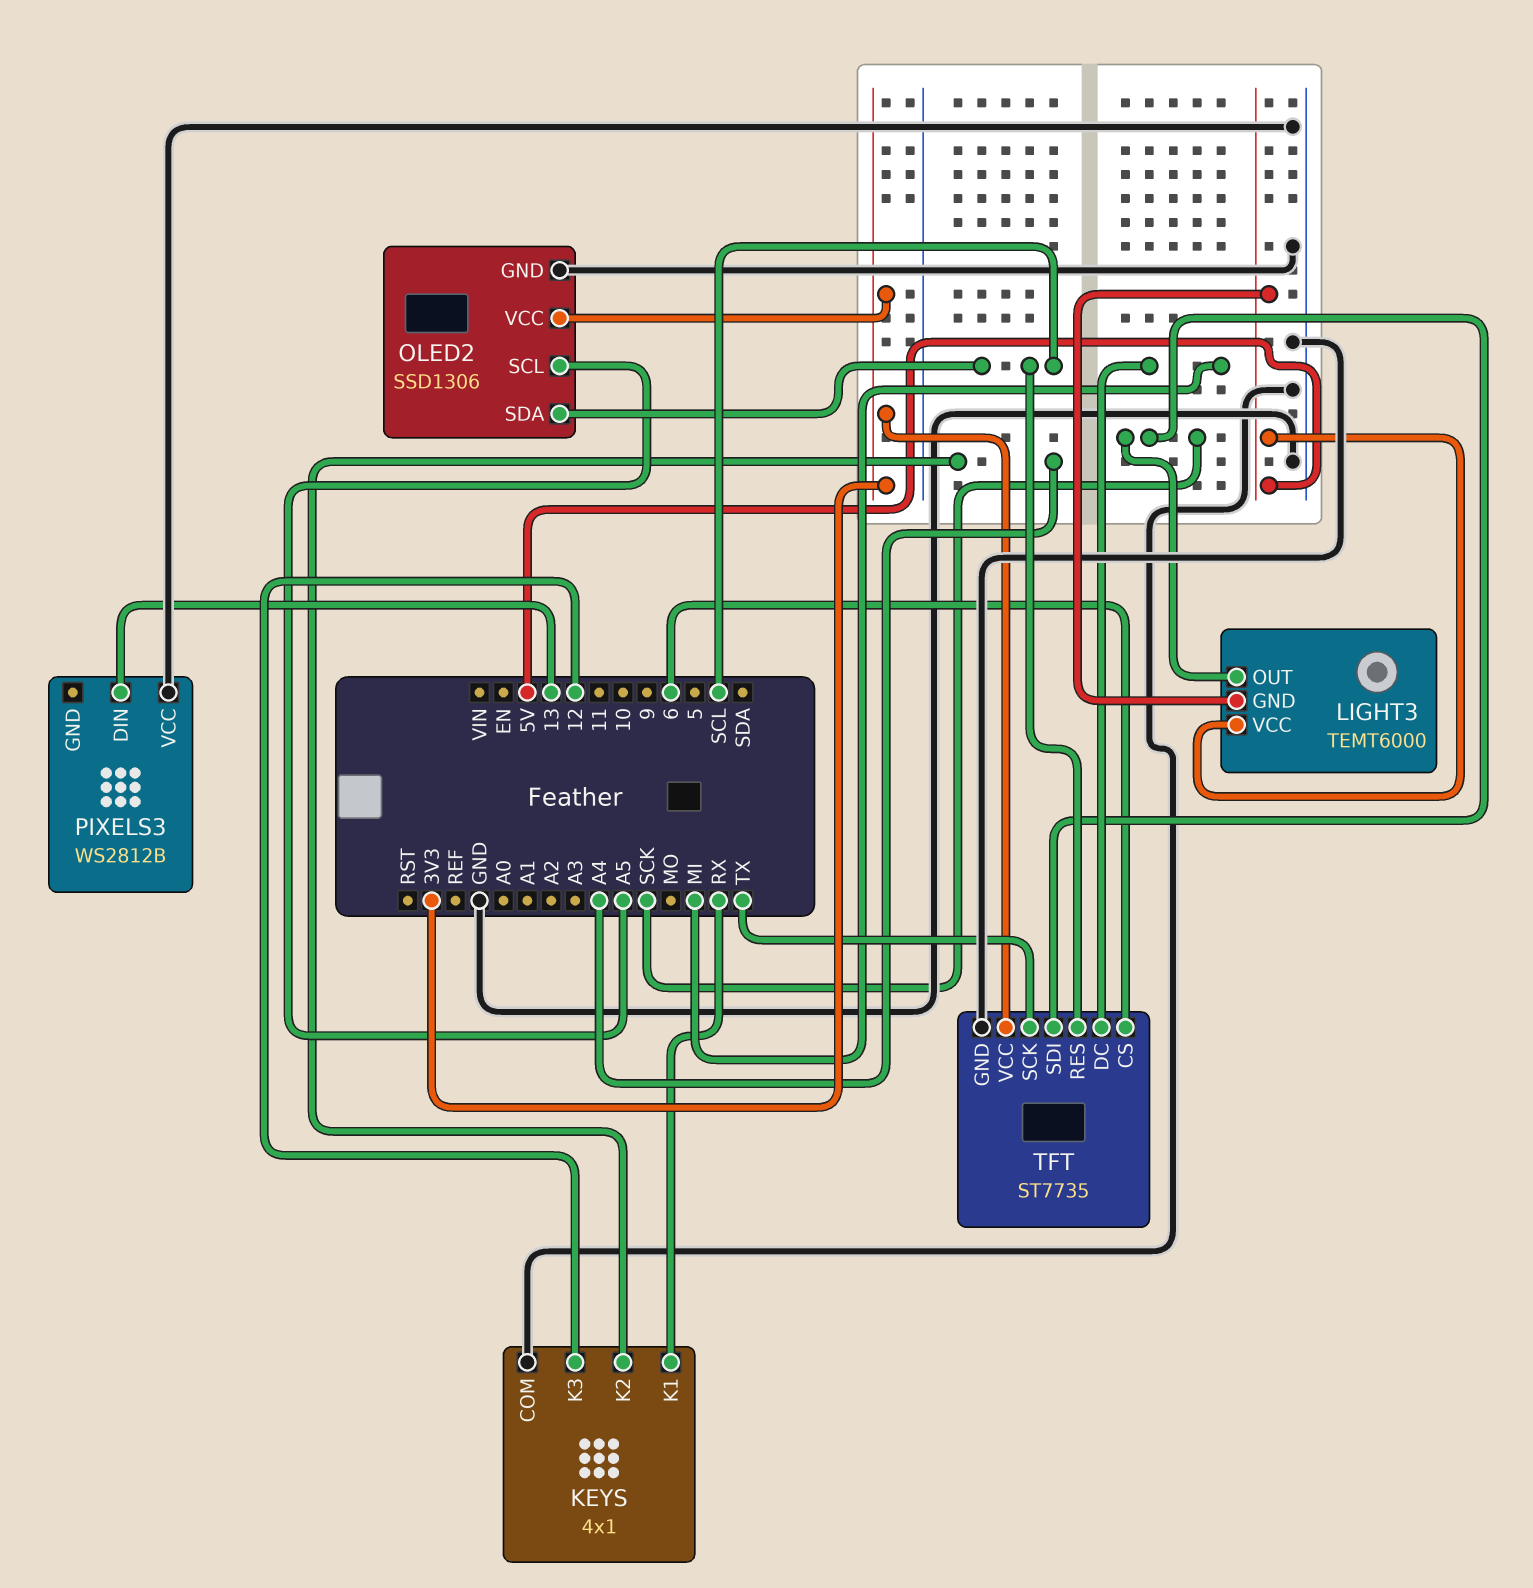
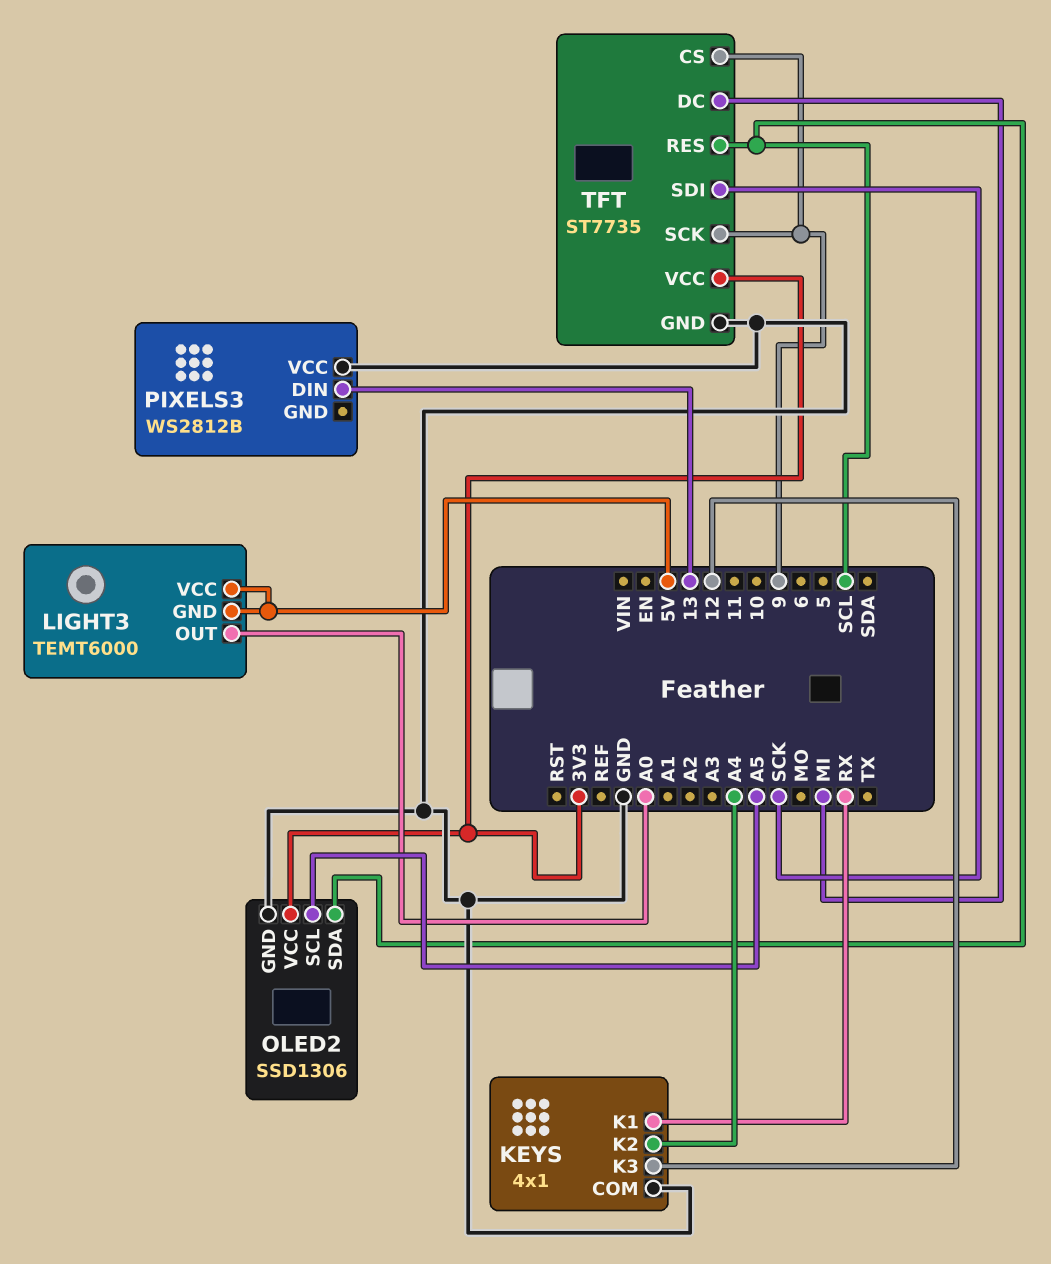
LIGHT3 pin OUT: SCK -> A0
TFT pin CS: 6 -> 9
TFT pin SCK: TX -> 9

